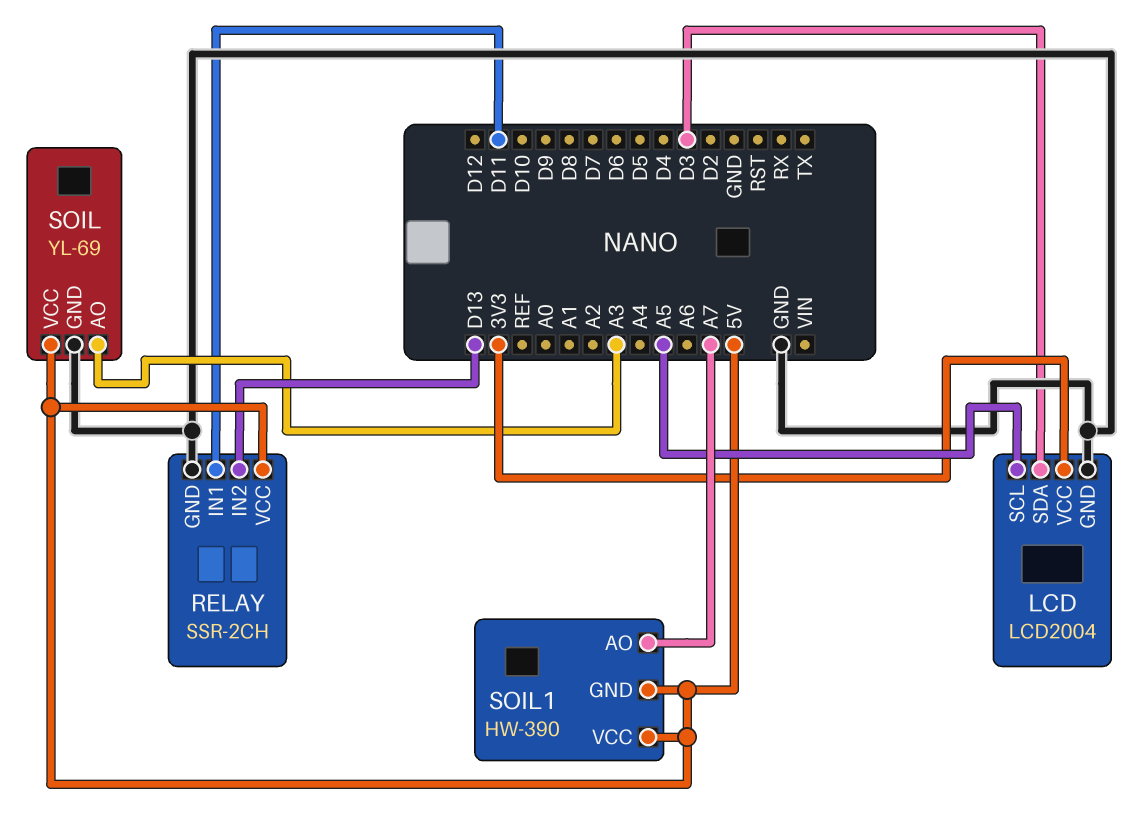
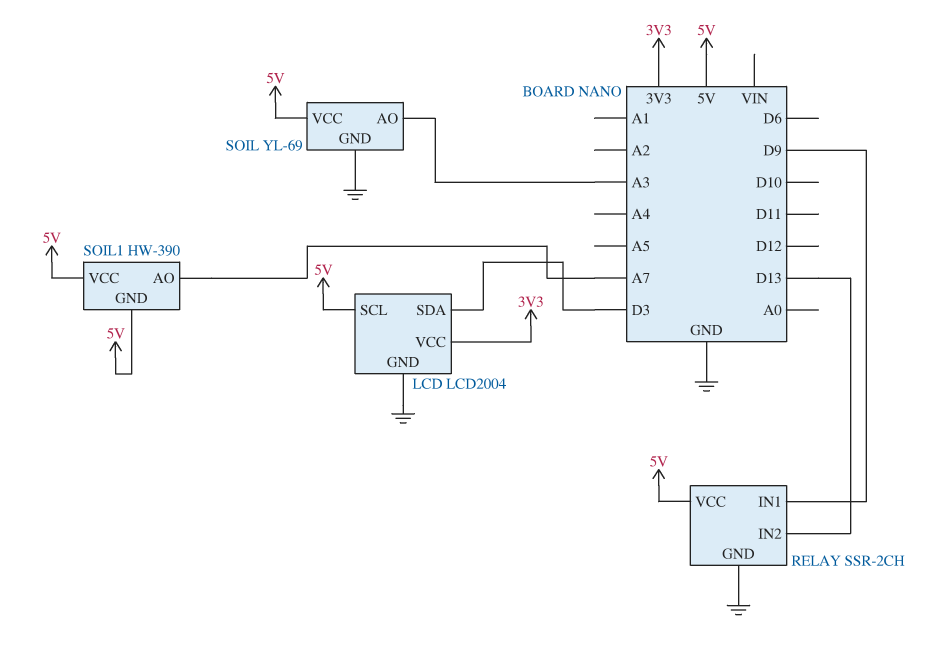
LCD pin SCL: A5 -> 5V
RELAY pin IN1: D11 -> D9

